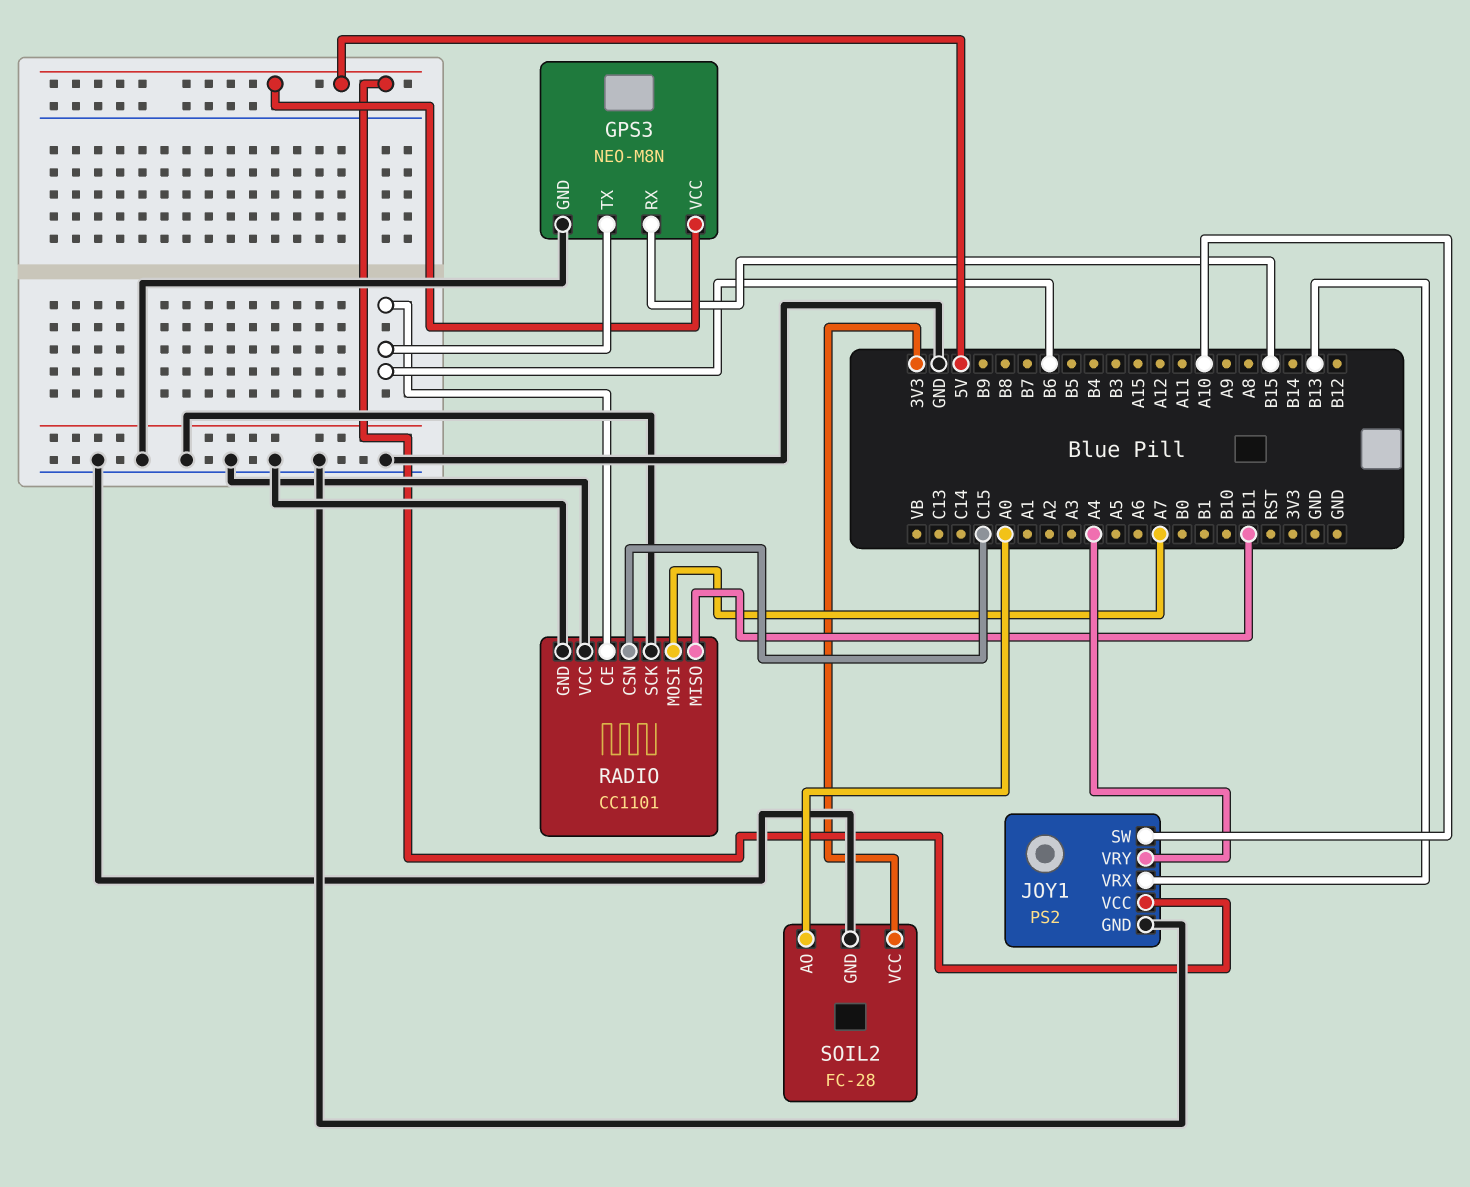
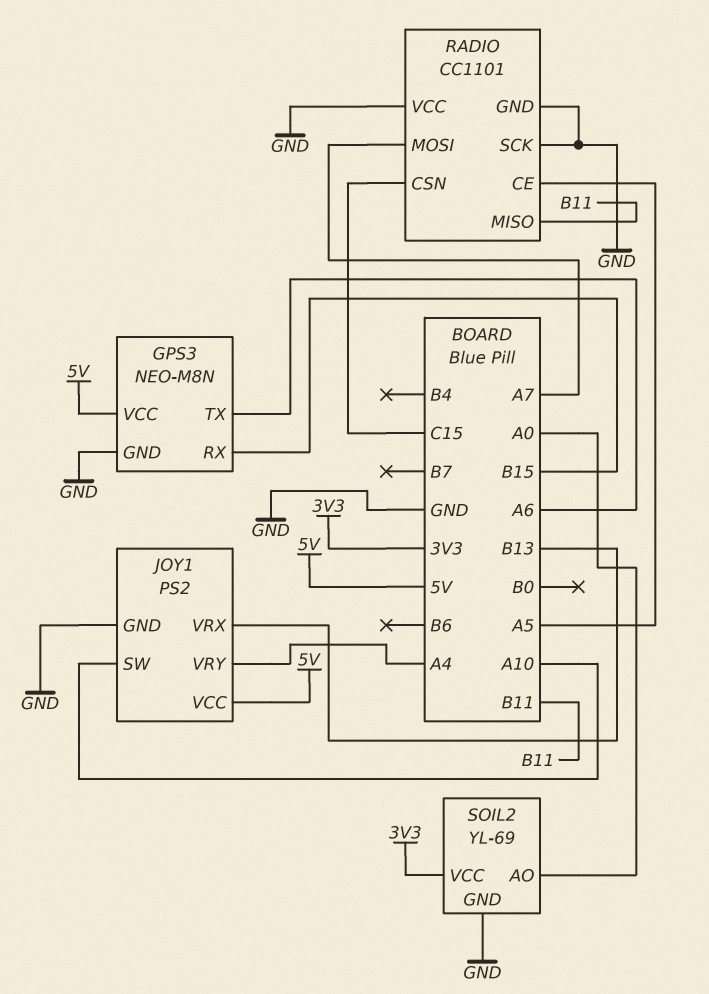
GPS3 pin TX: B6 -> A6
RADIO pin CE: B6 -> A5
SOIL2: FC-28 -> YL-69

